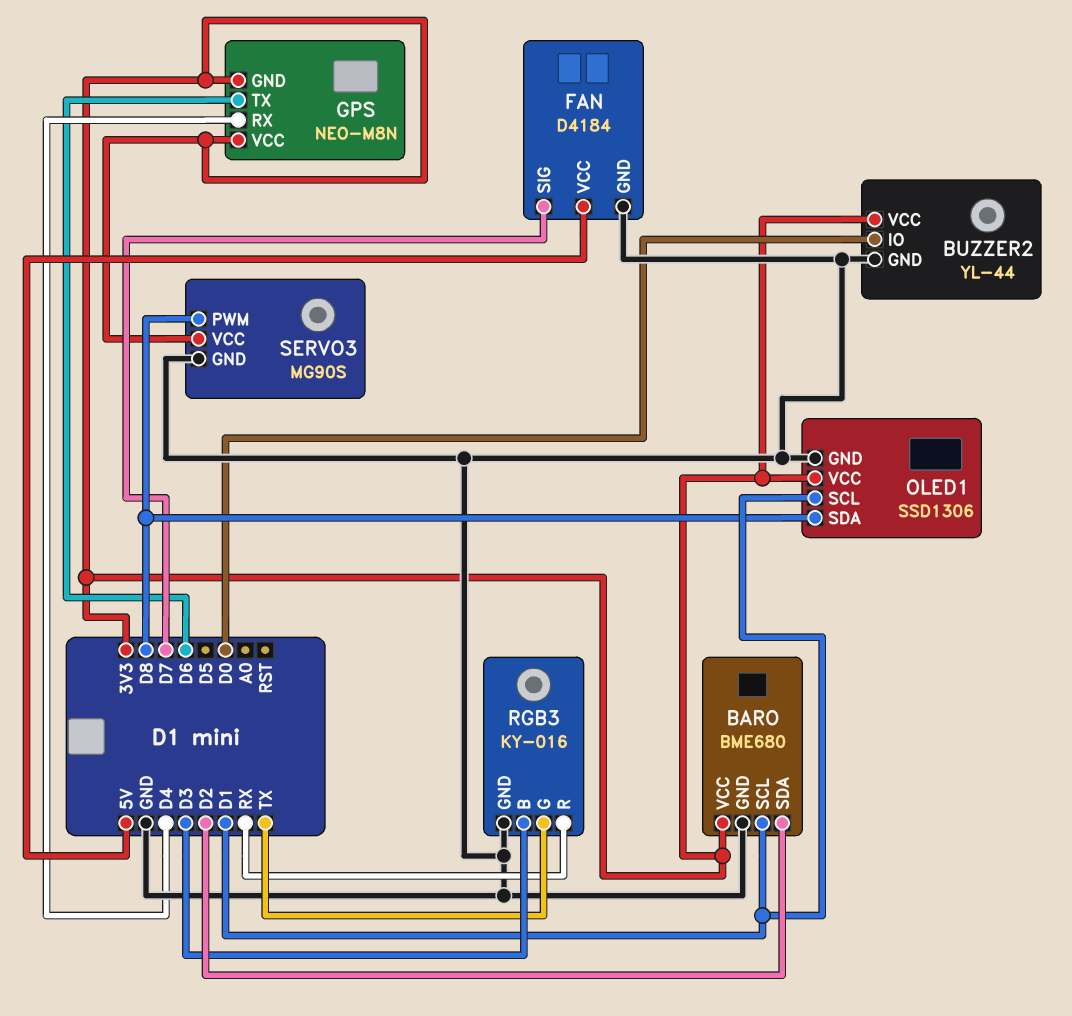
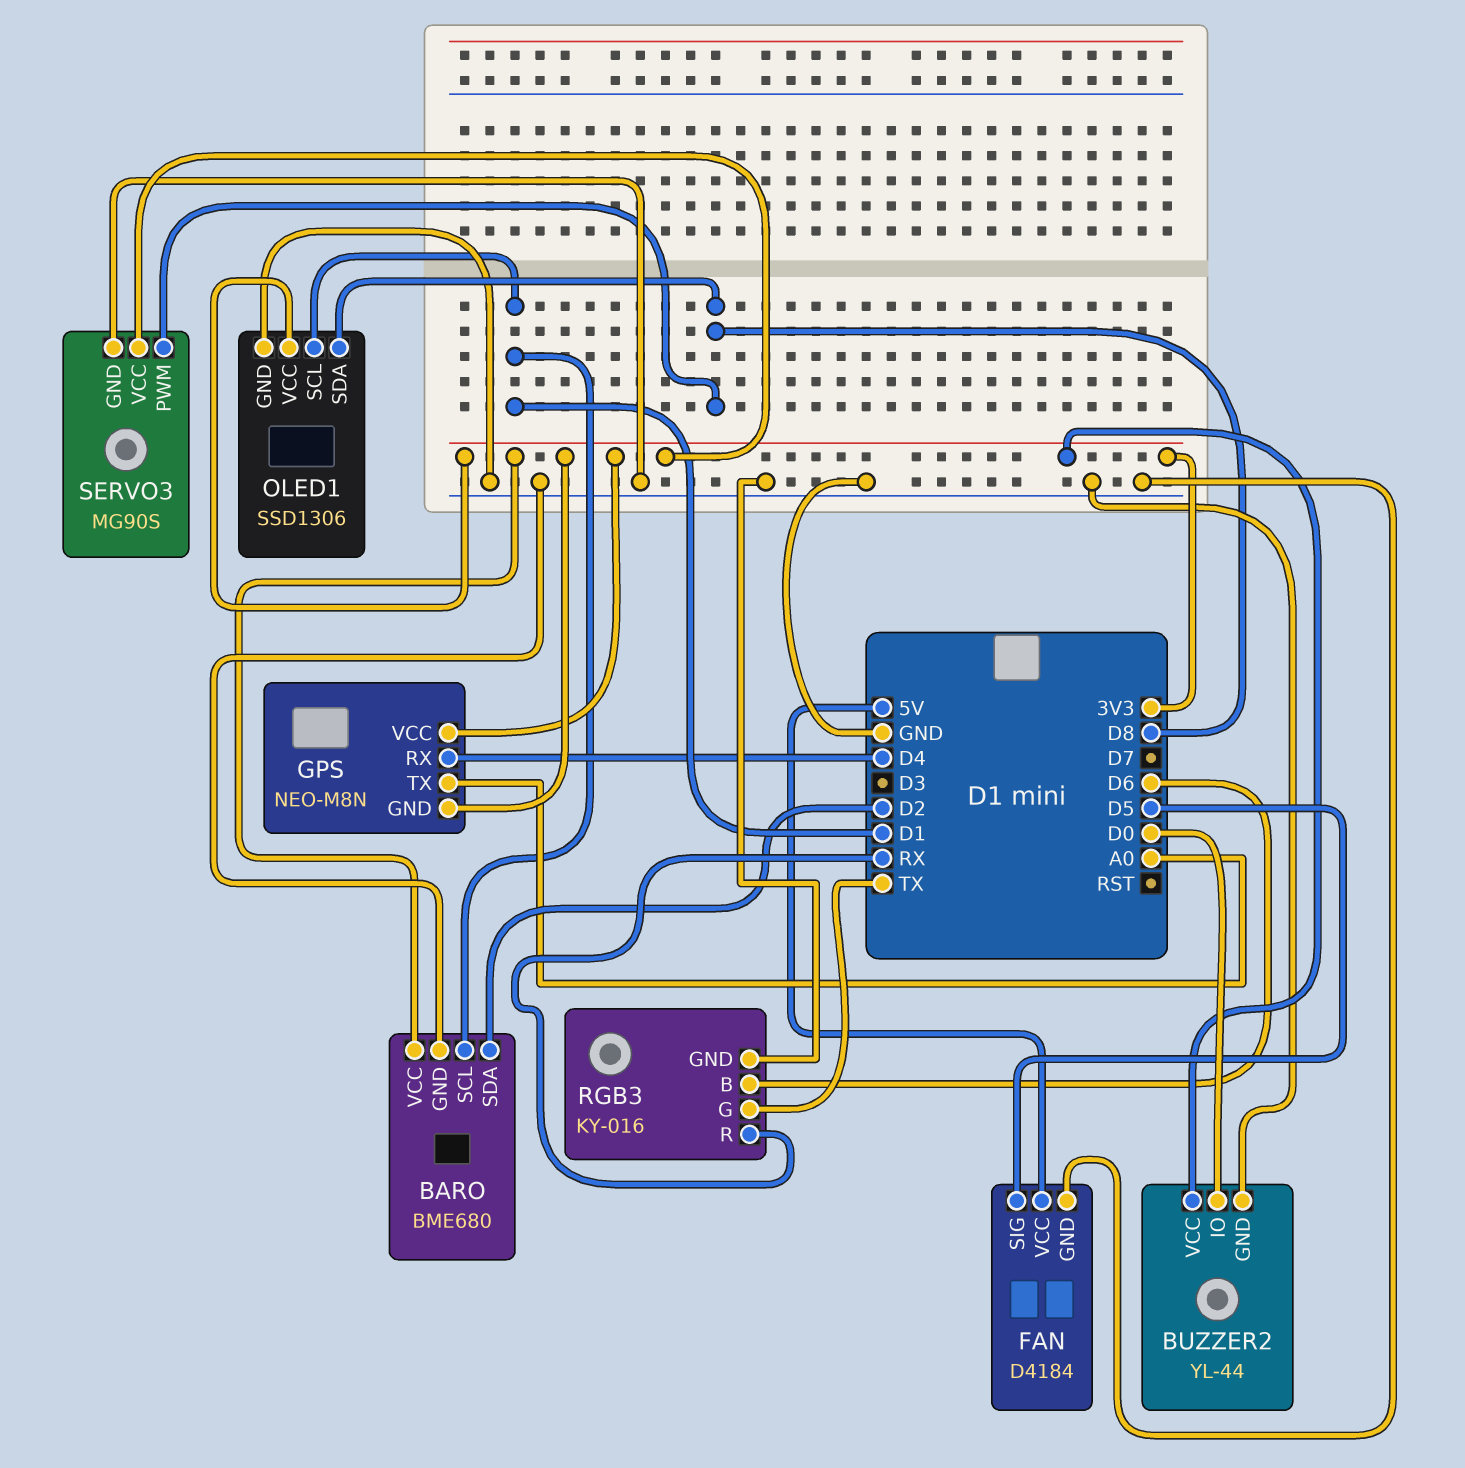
FAN pin SIG: D7 -> D5
GPS pin TX: D6 -> A0
RGB3 pin B: D3 -> D6

